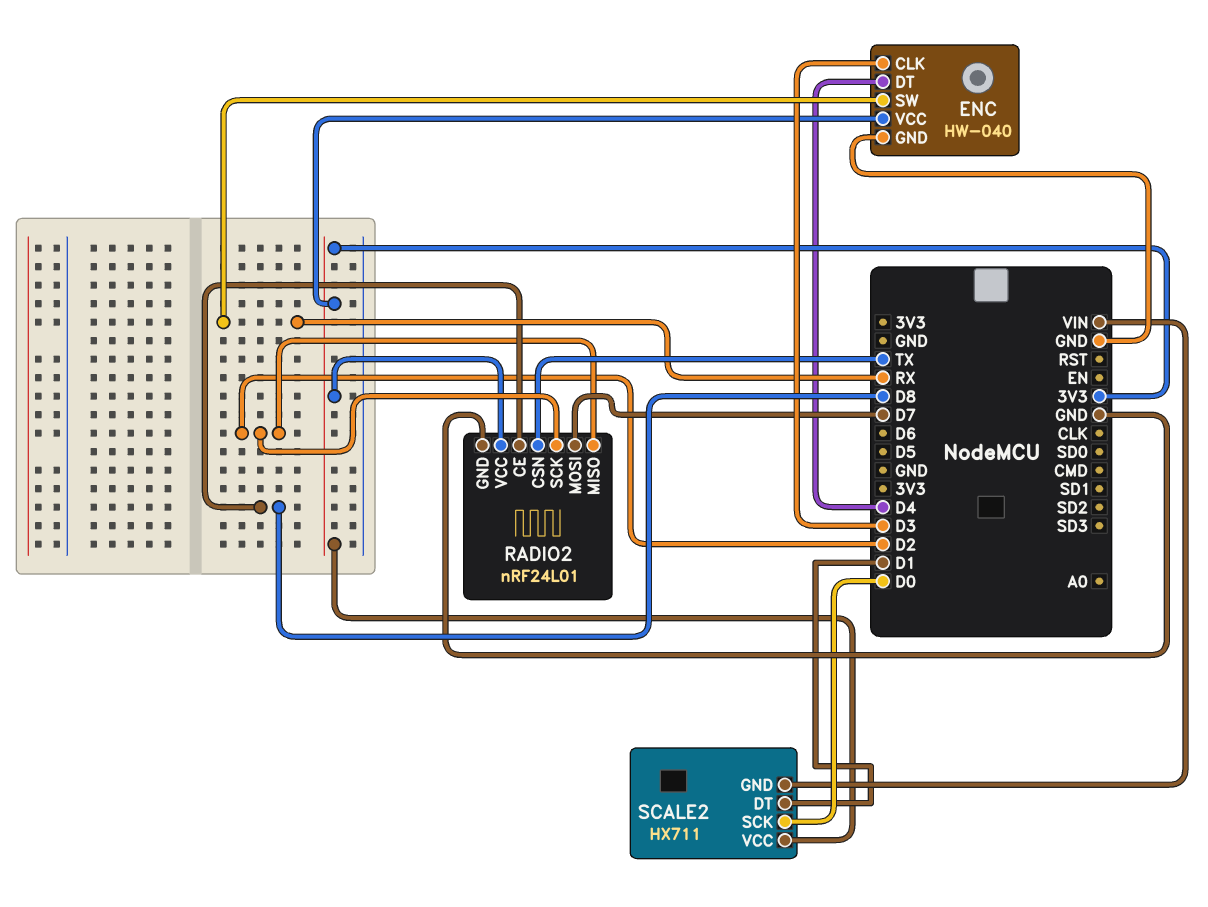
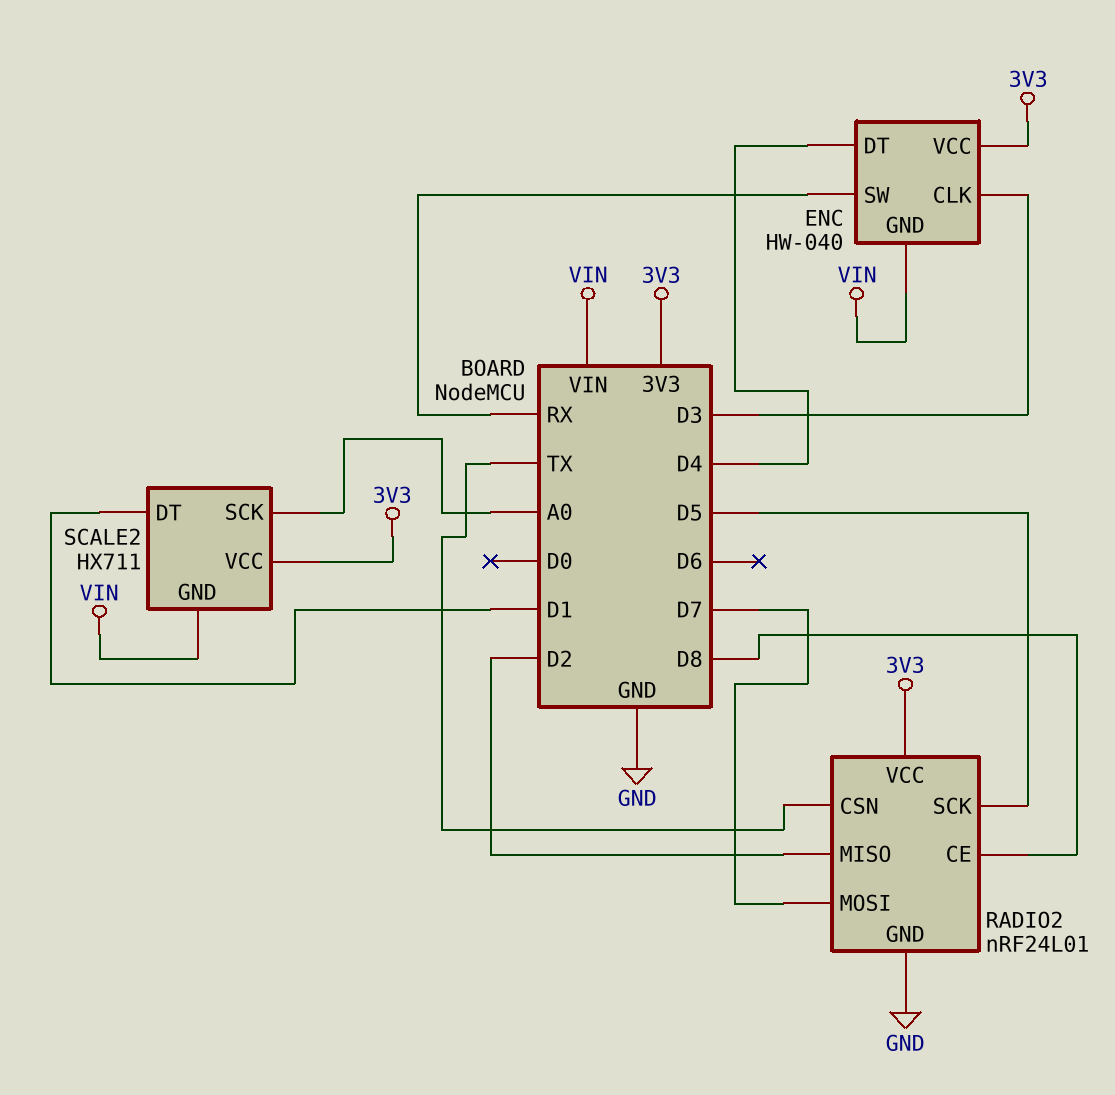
ENC pin GND: GND -> VIN
RADIO2 pin SCK: D2 -> D5
SCALE2 pin SCK: D0 -> A0

